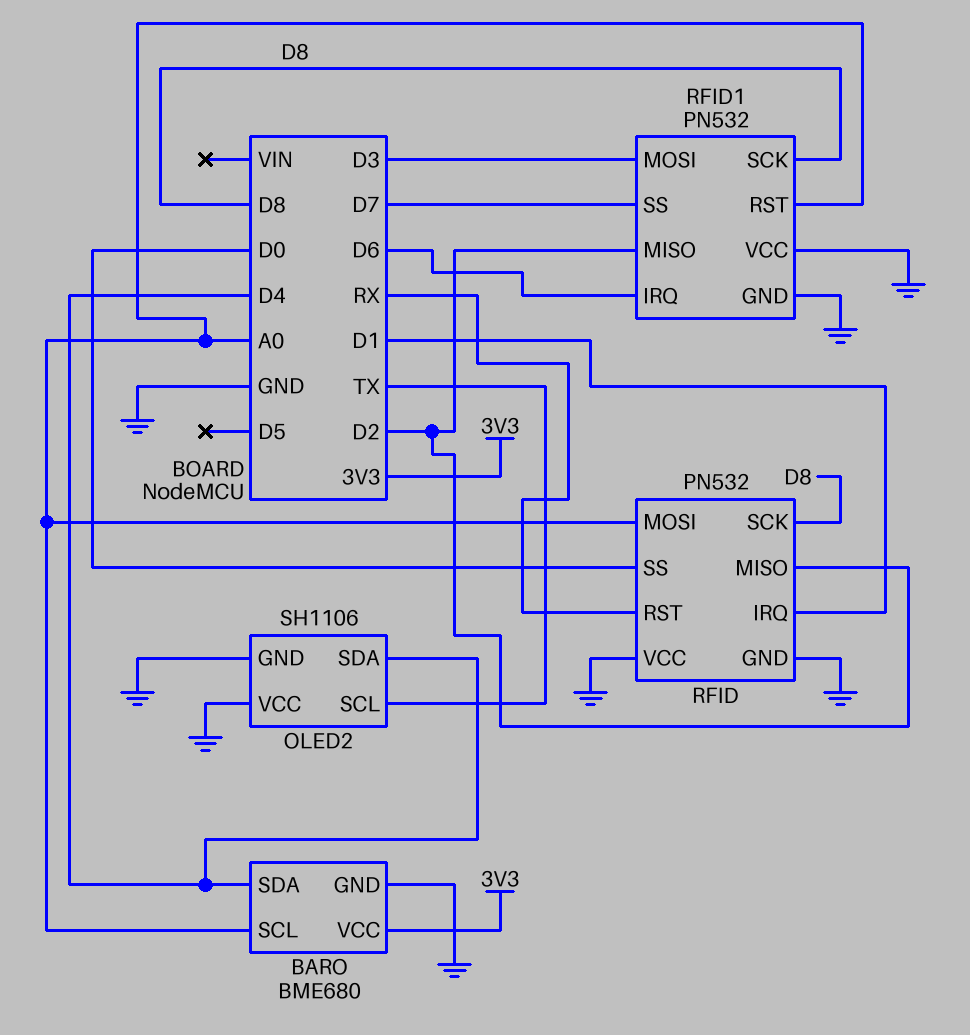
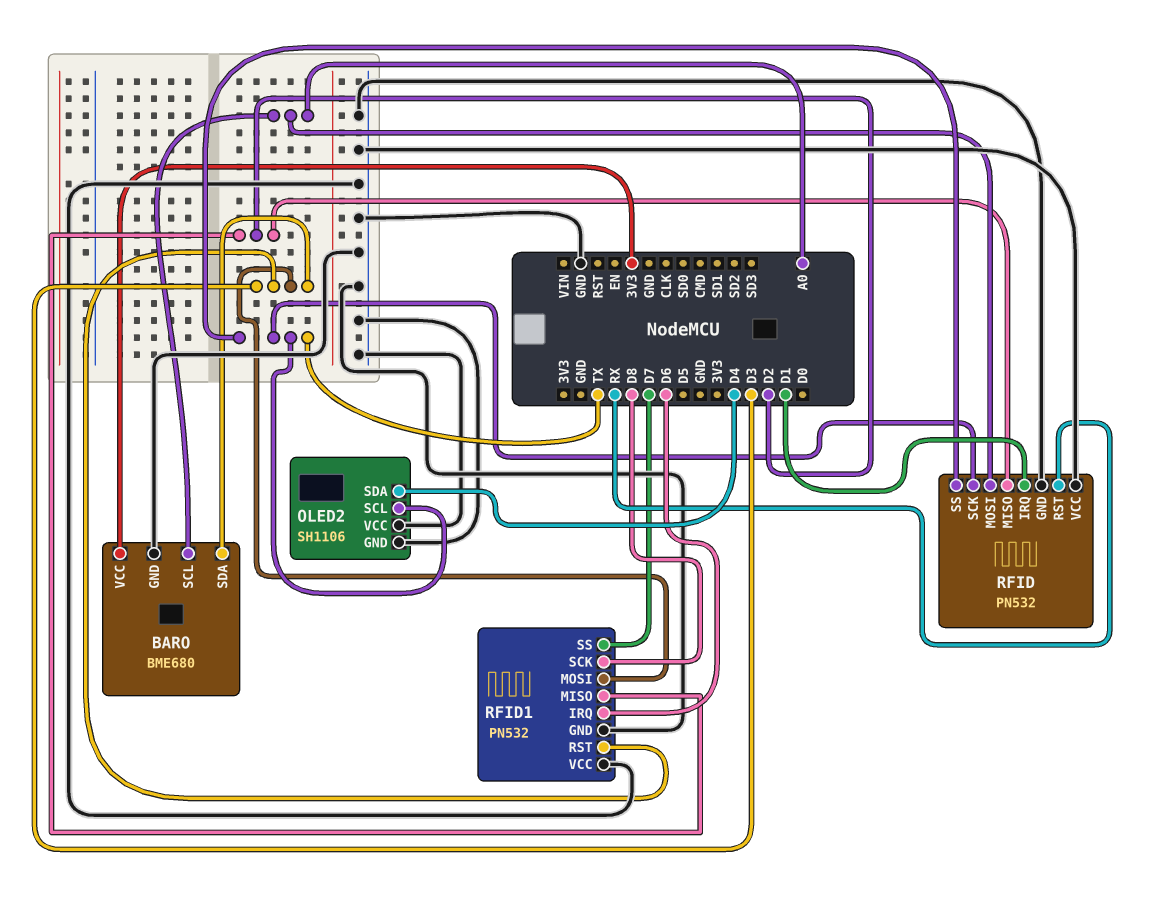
BARO pin SDA: D4 -> D3
RFID pin SCK: D8 -> TX
RFID pin SS: D0 -> TX
RFID1 pin RST: A0 -> D3

